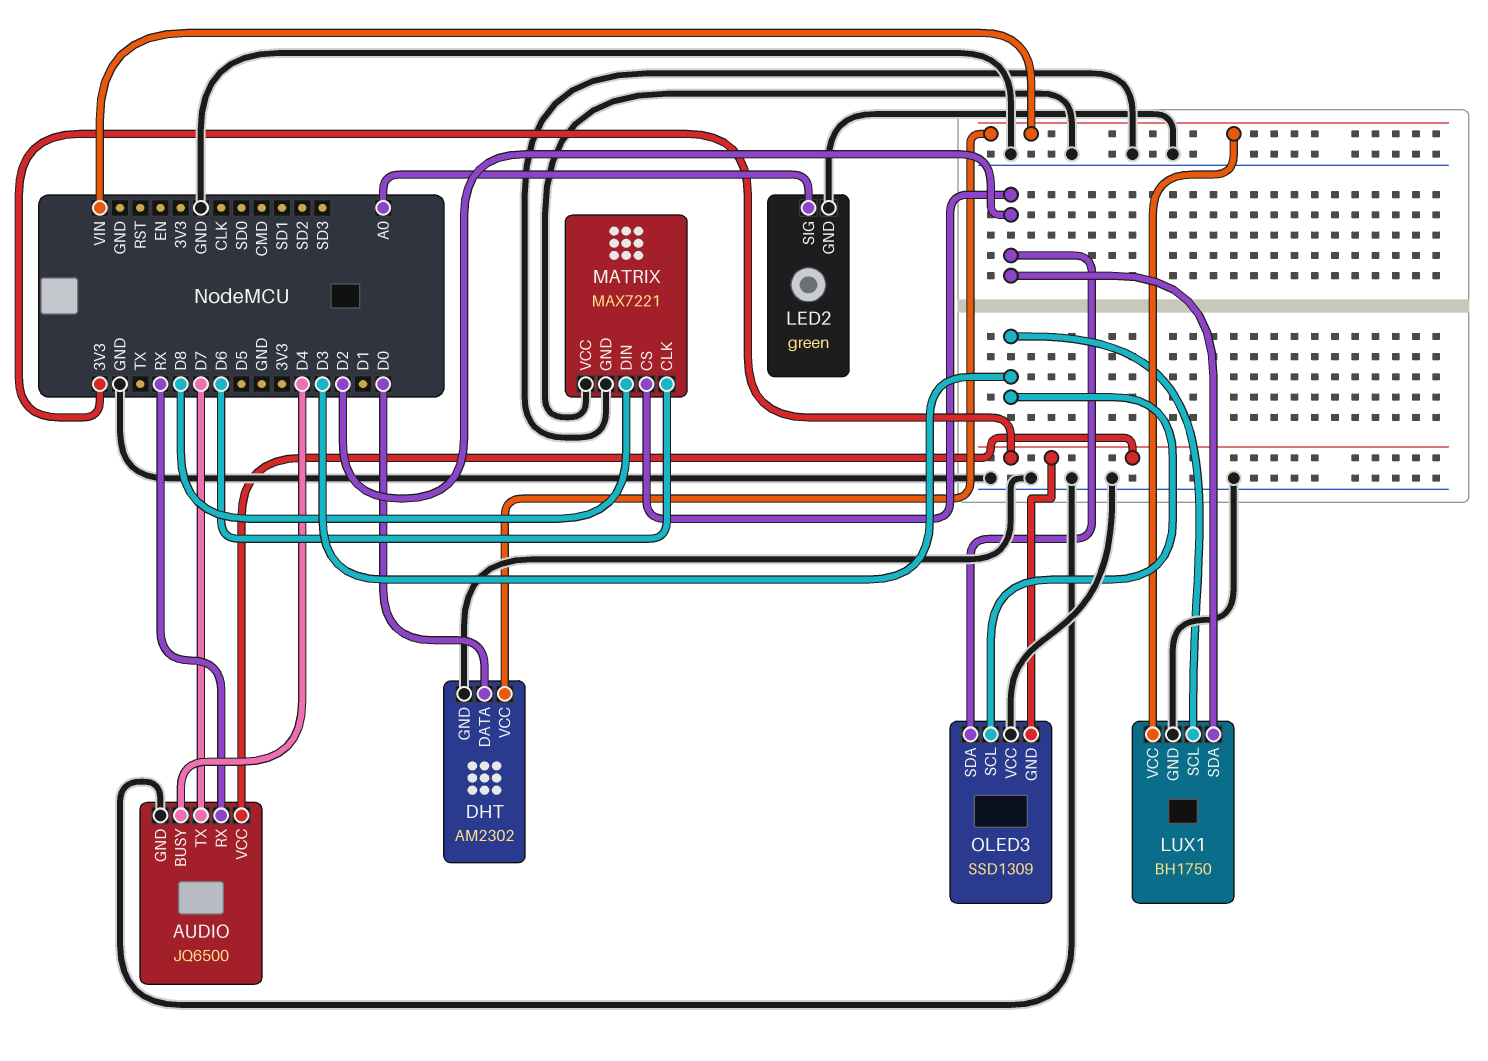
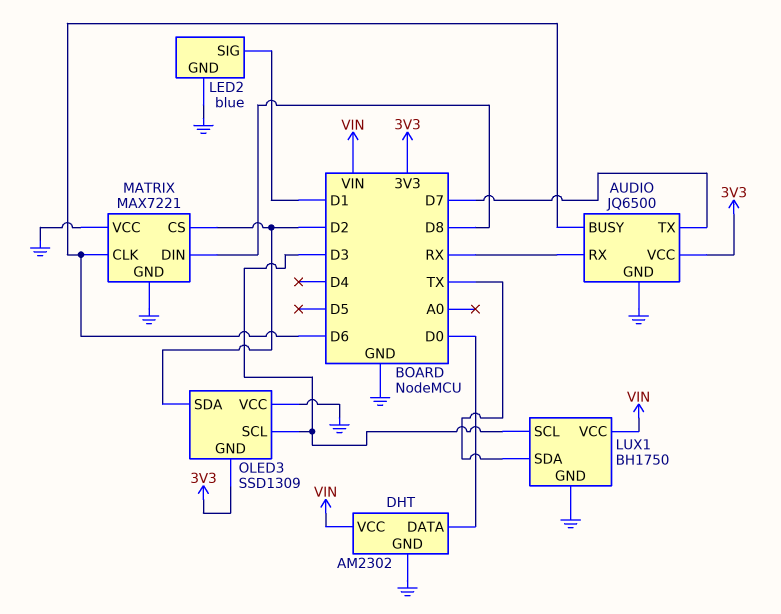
AUDIO pin BUSY: D4 -> D6
LED2: green -> blue
LED2 pin SIG: A0 -> D1
LUX1 pin SDA: D2 -> TX

